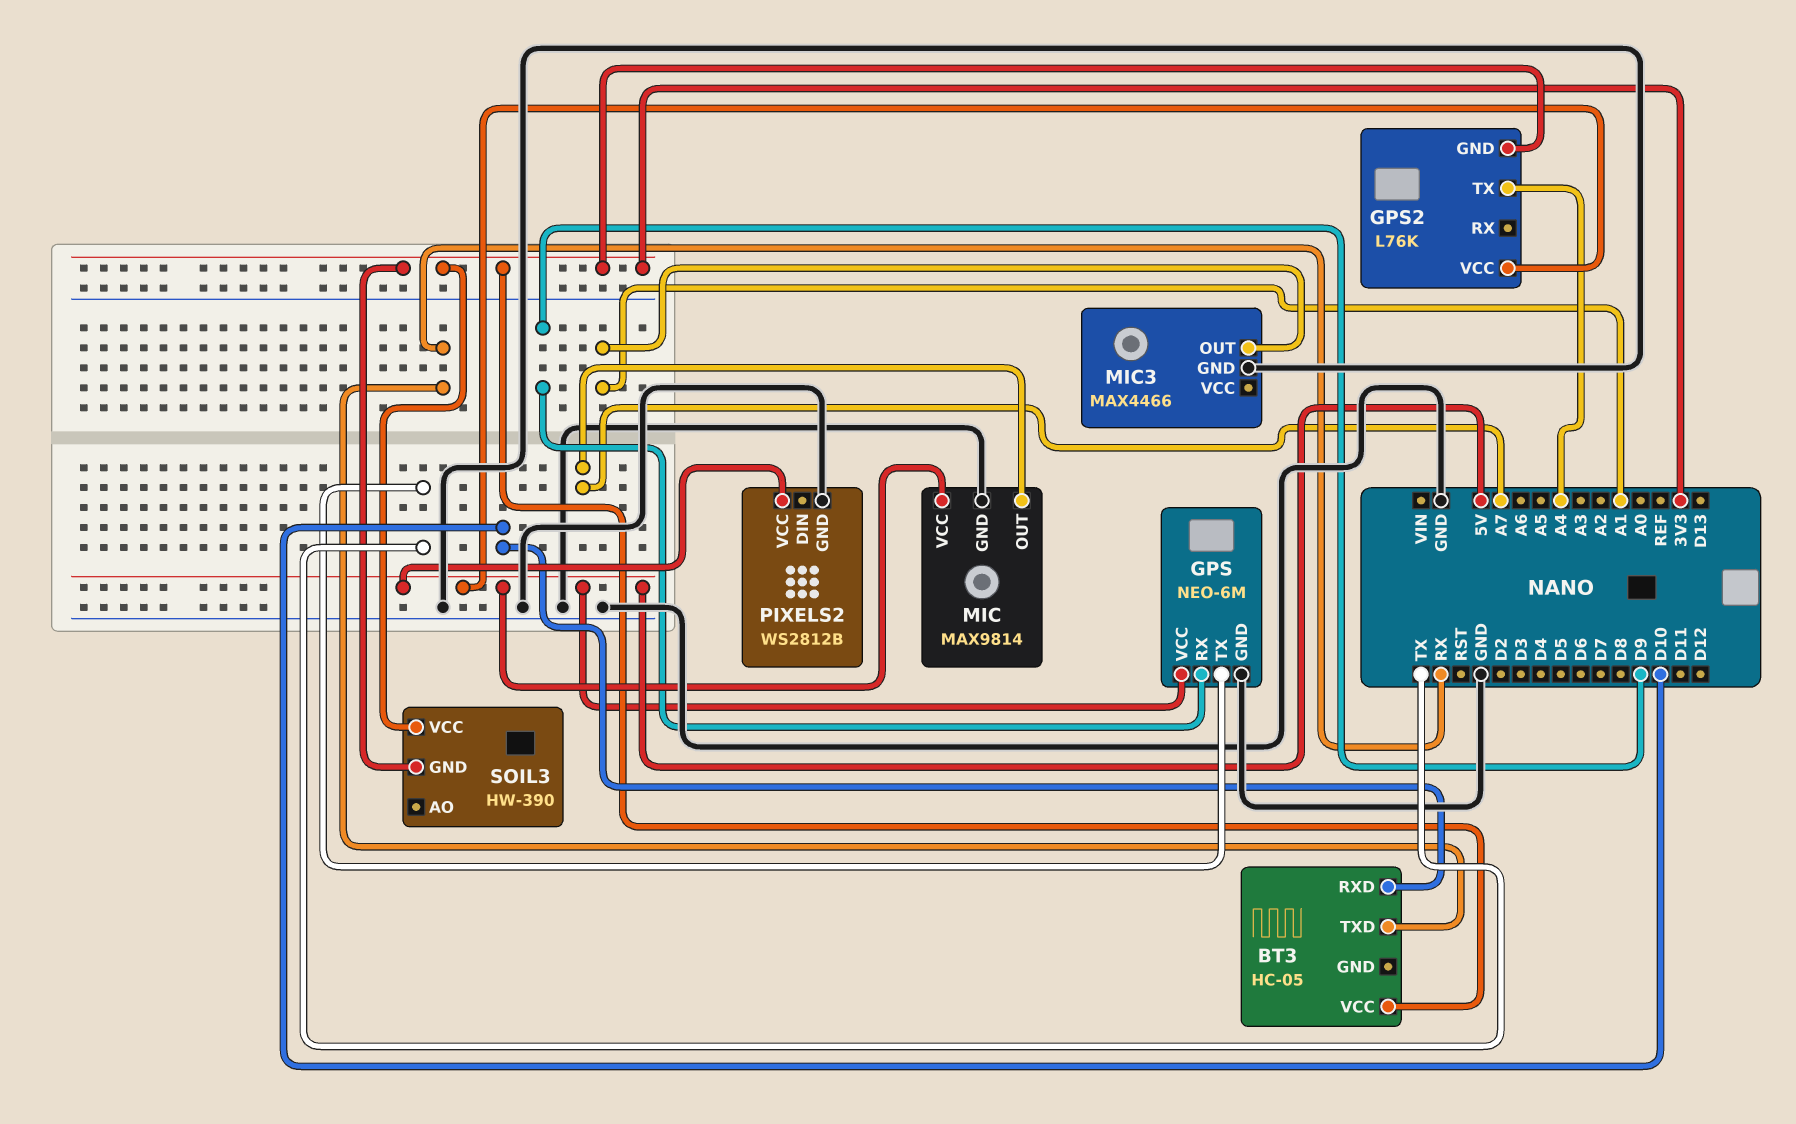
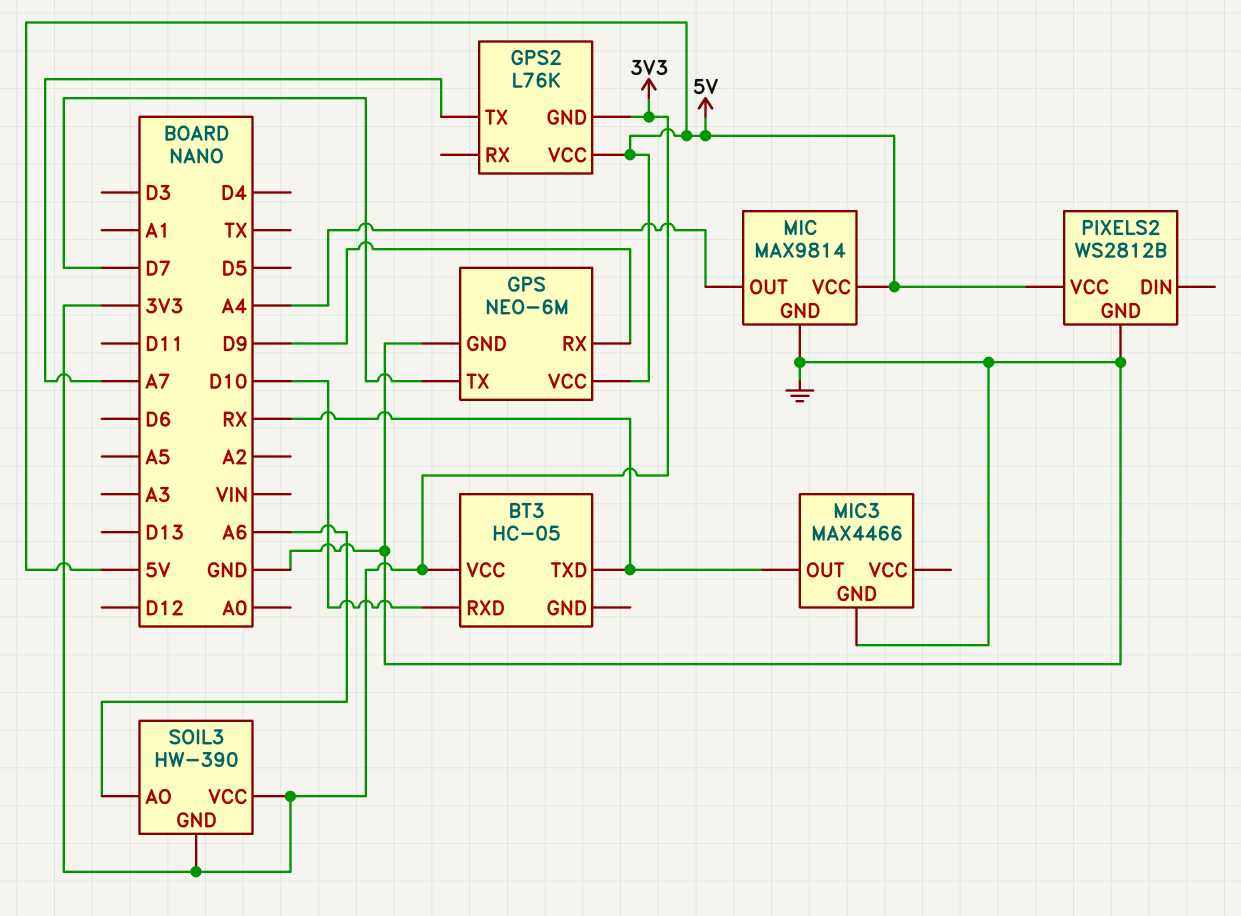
GPS pin TX: TX -> D7
GPS2 pin TX: A4 -> A7
MIC pin OUT: A7 -> A4
MIC3 pin OUT: A1 -> RX
SOIL3 pin AO: none -> A6

